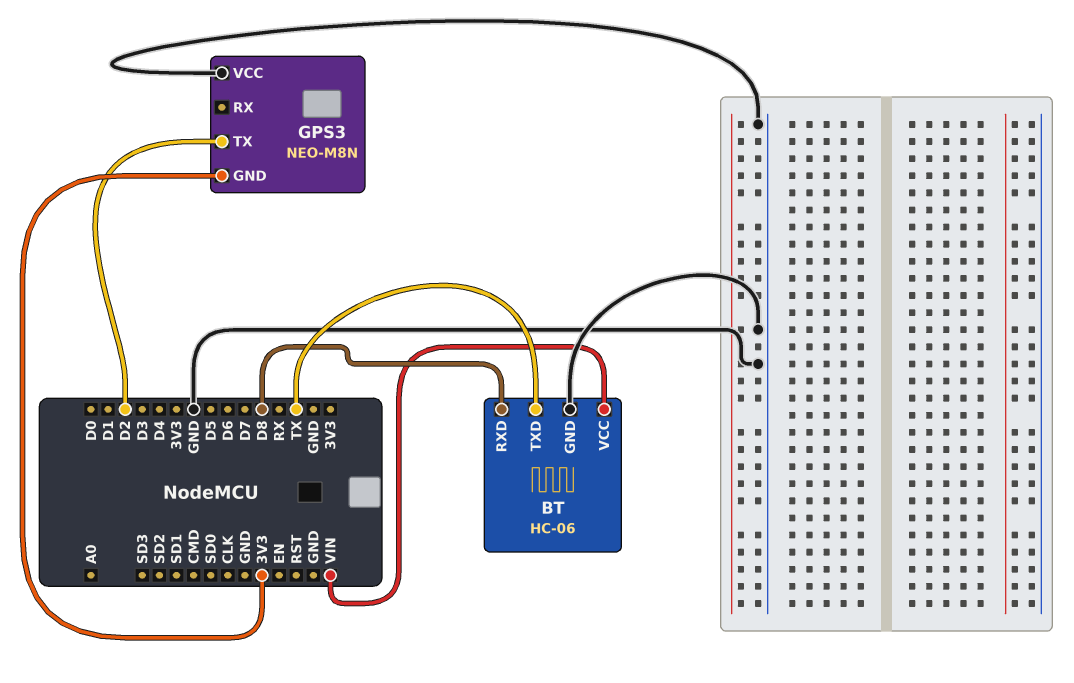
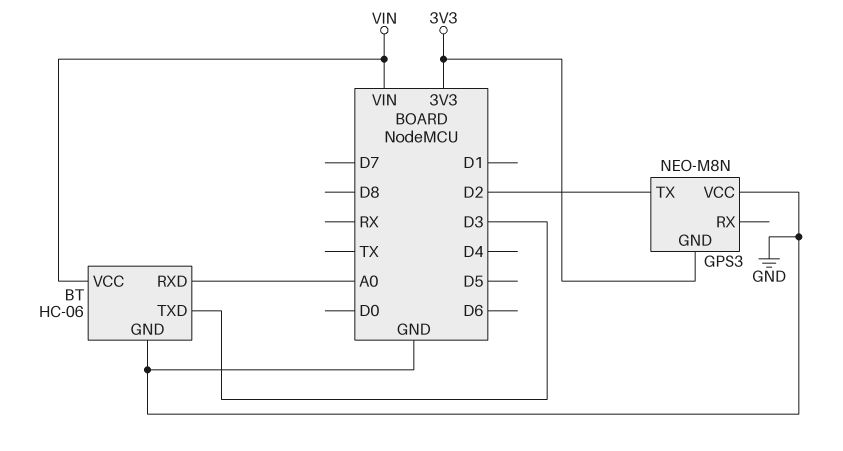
BT pin RXD: D8 -> A0
BT pin TXD: TX -> D3

